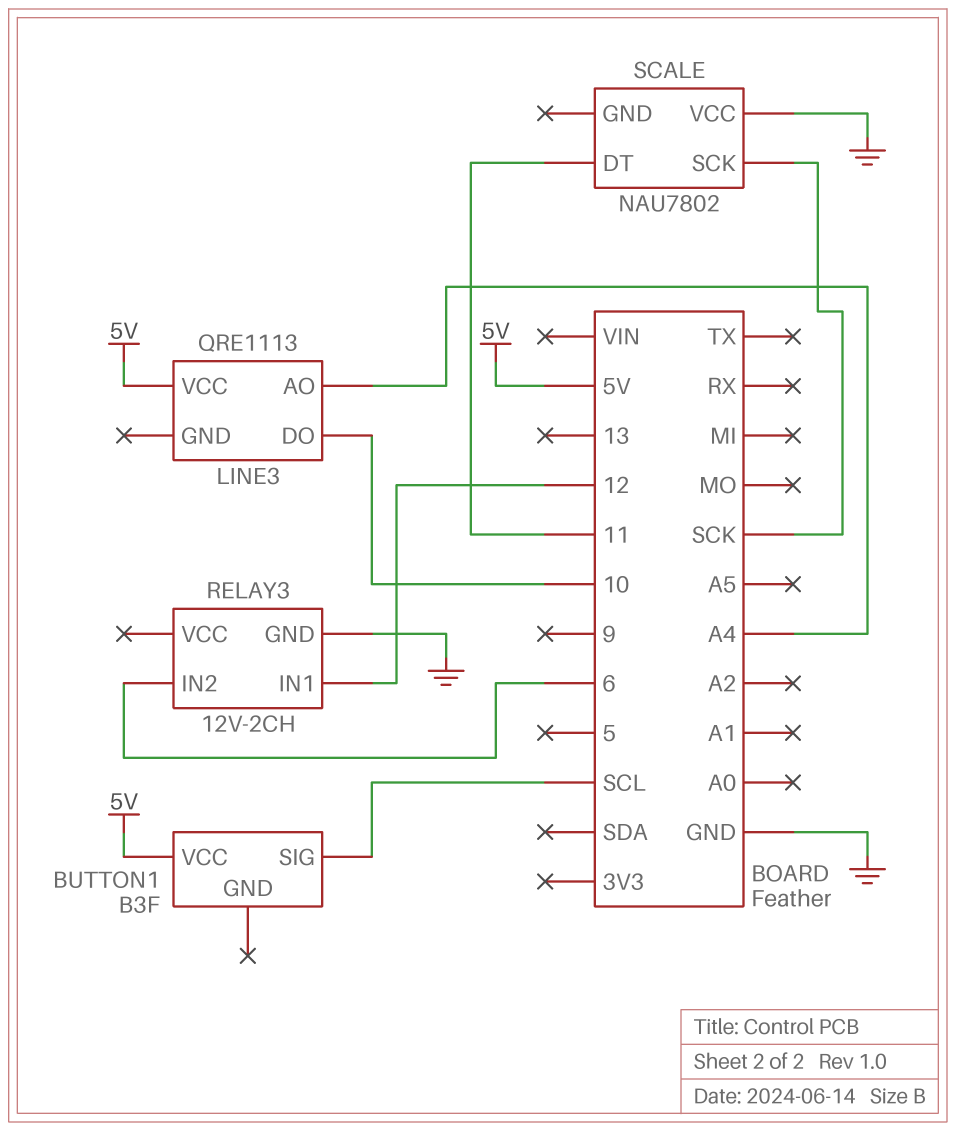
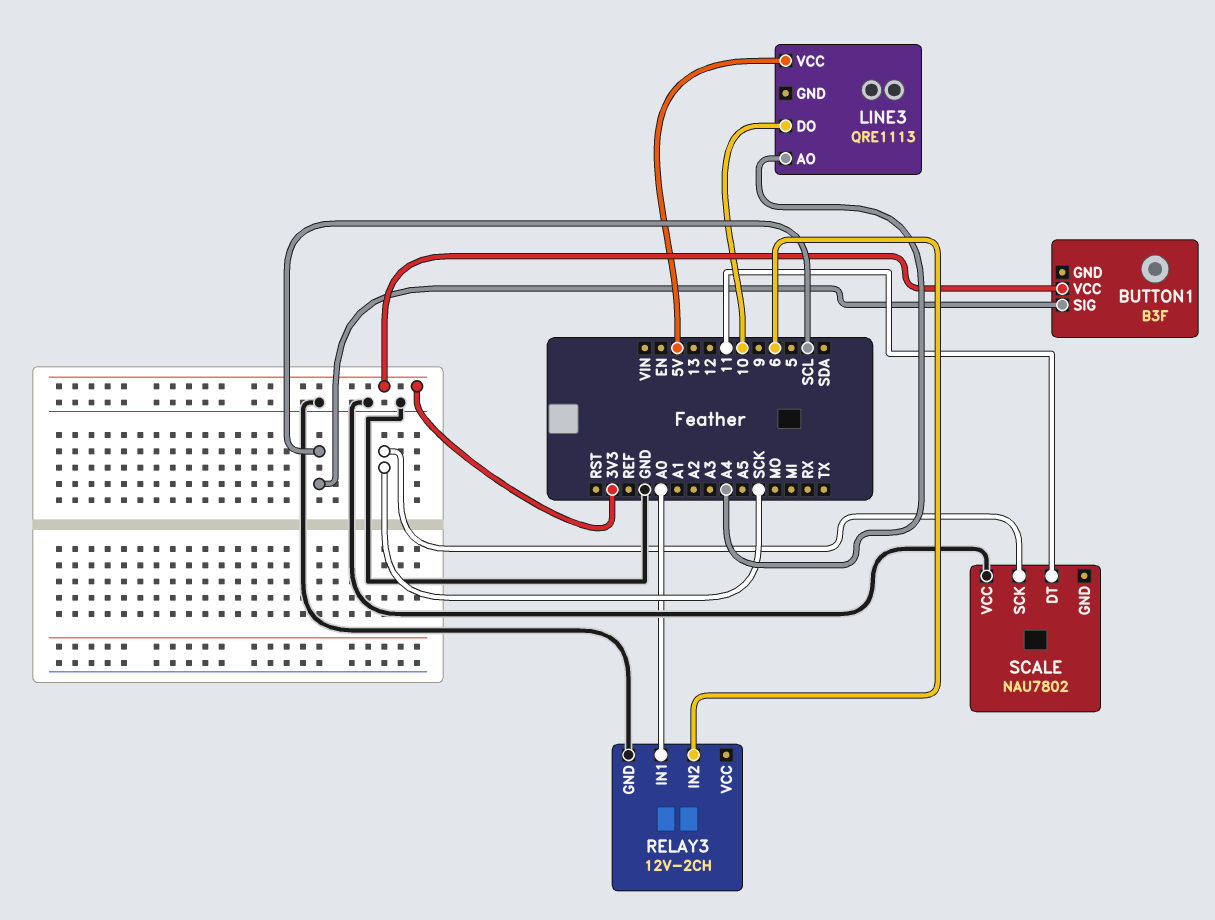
BUTTON1 pin VCC: 5V -> 3V3
RELAY3 pin IN1: 12 -> A0

